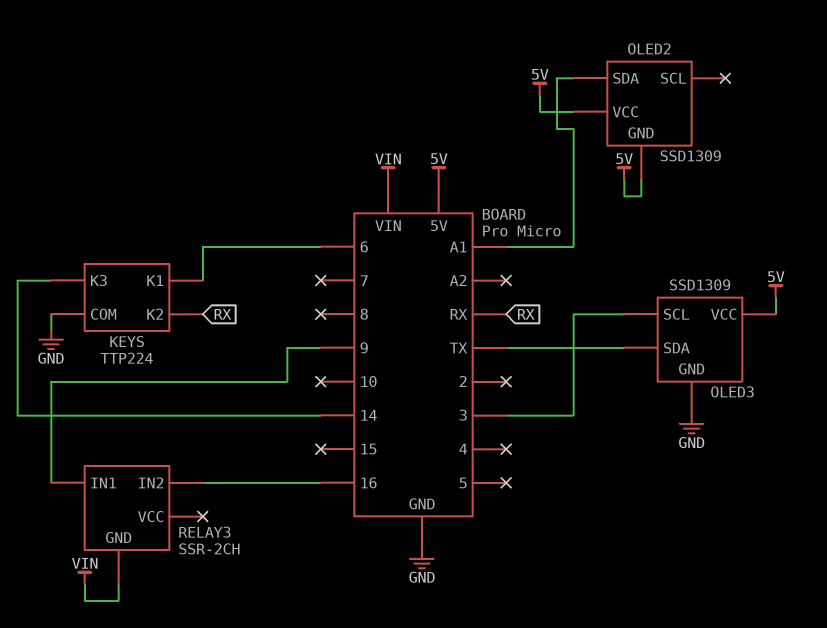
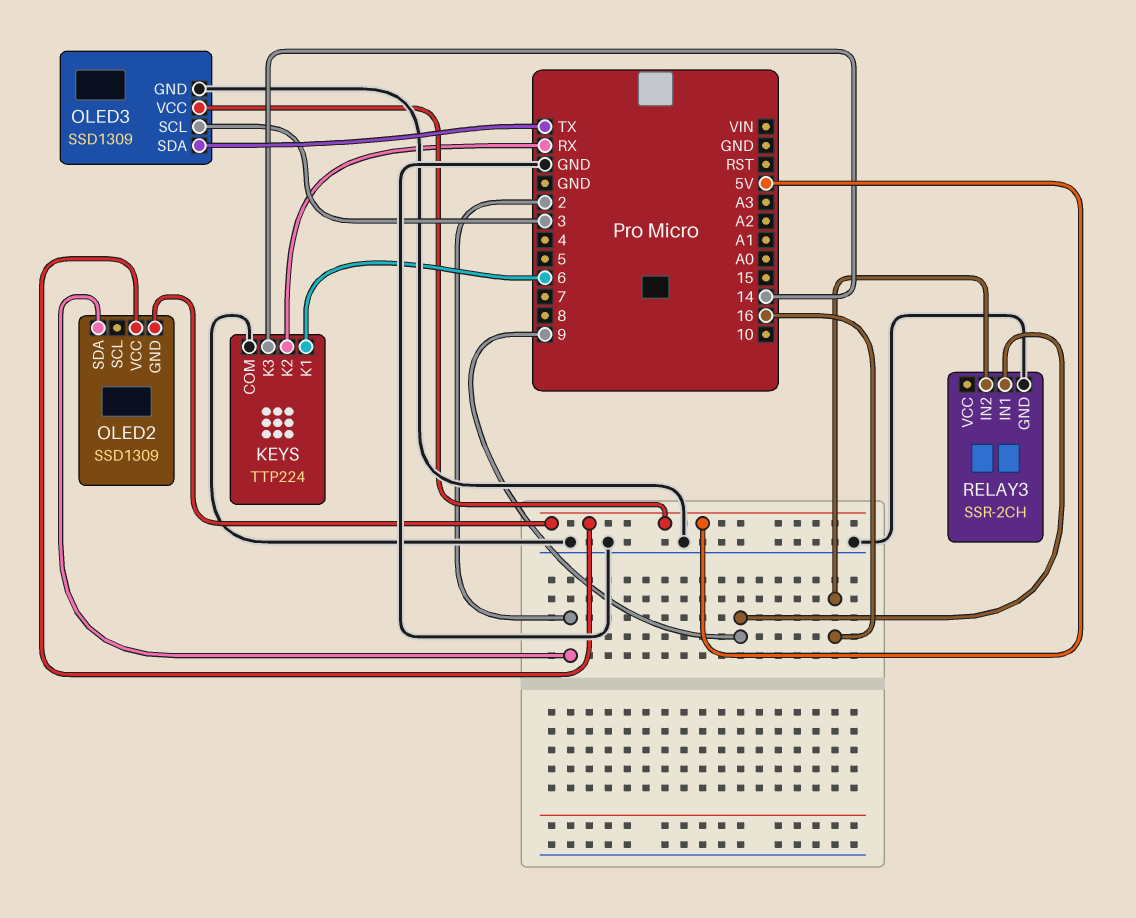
OLED2 pin SDA: A1 -> 2
RELAY3 pin GND: VIN -> GND

